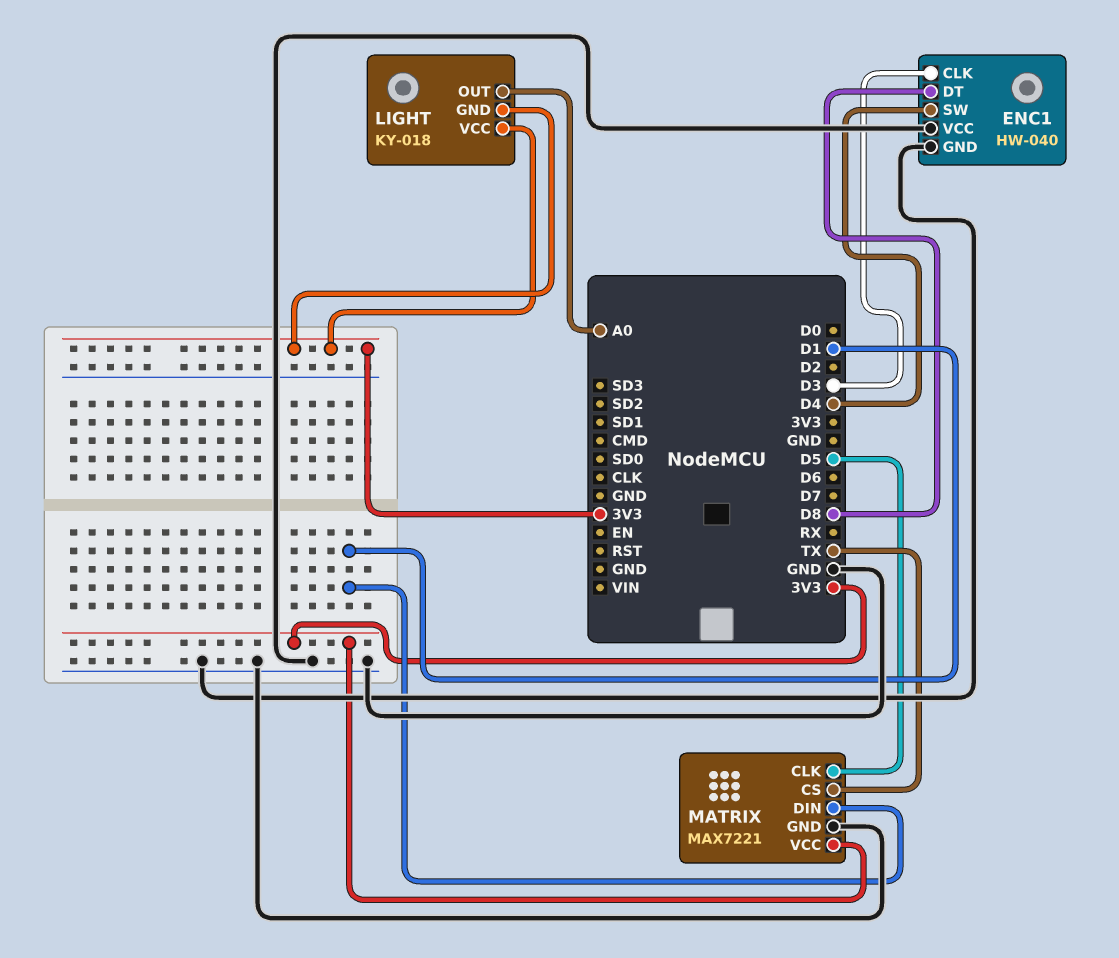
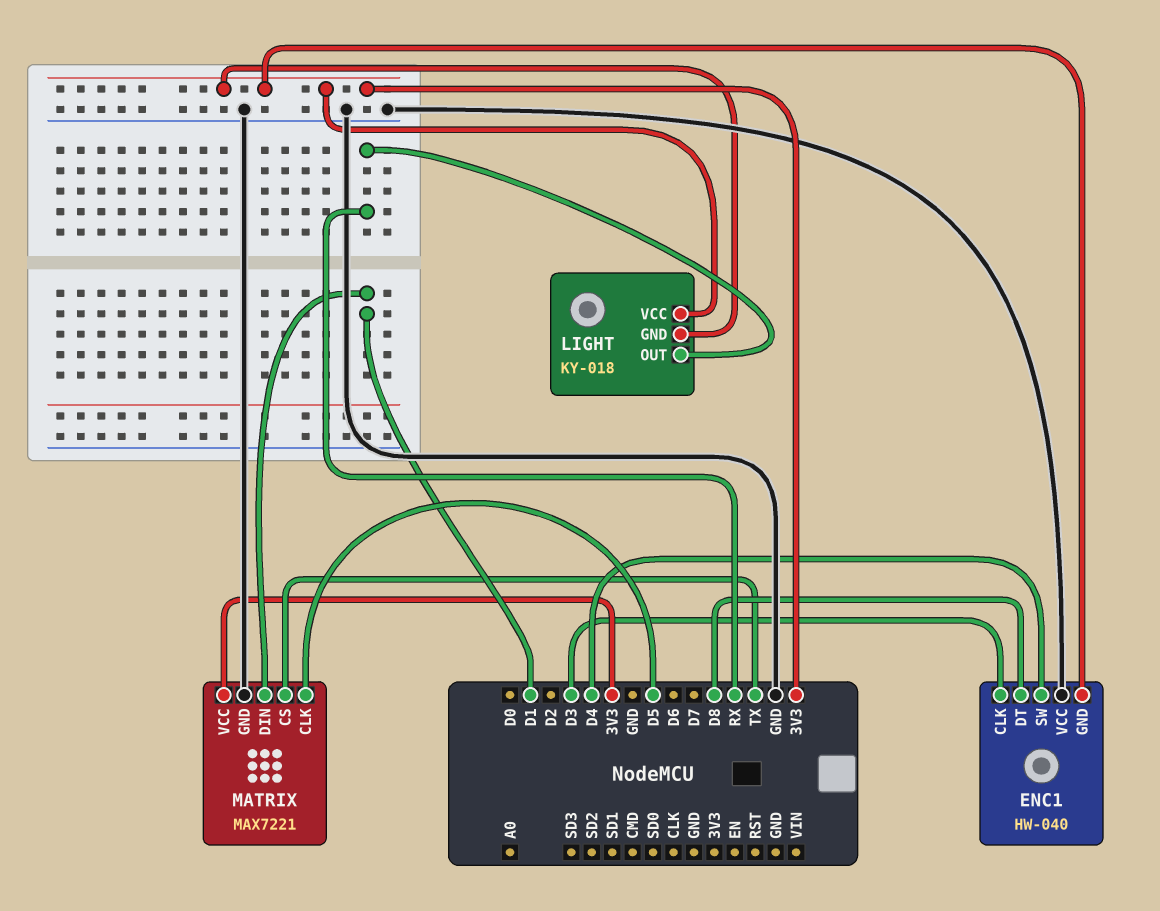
ENC1 pin GND: GND -> 3V3
LIGHT pin OUT: A0 -> RX

